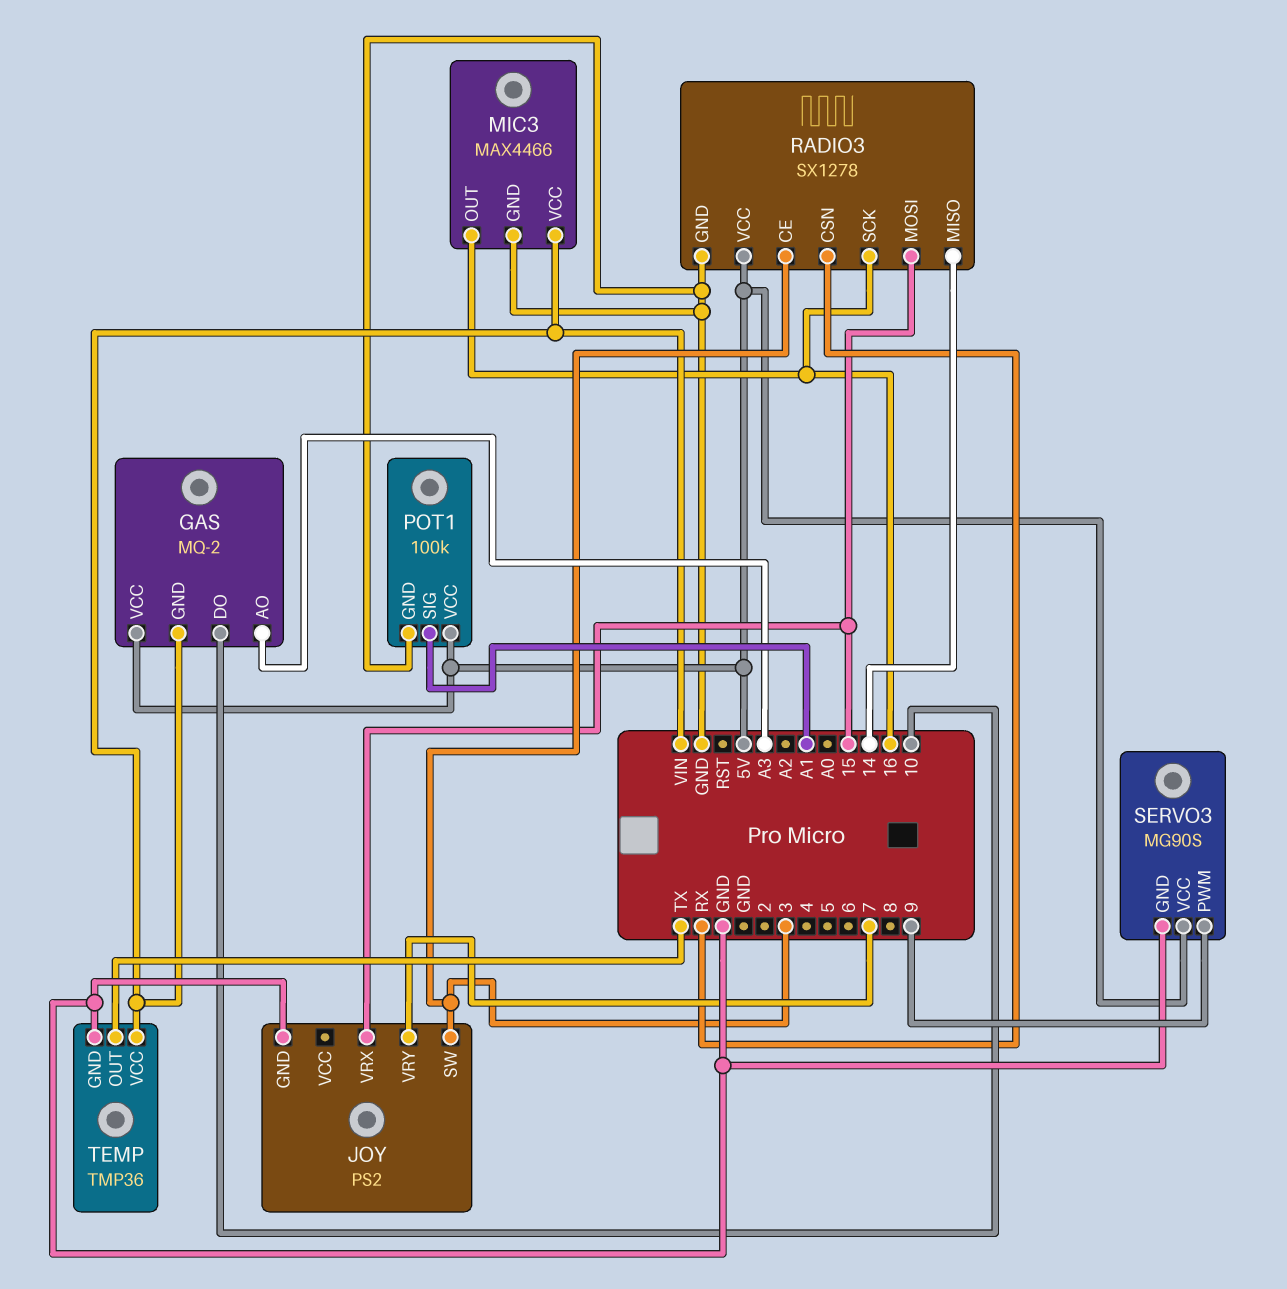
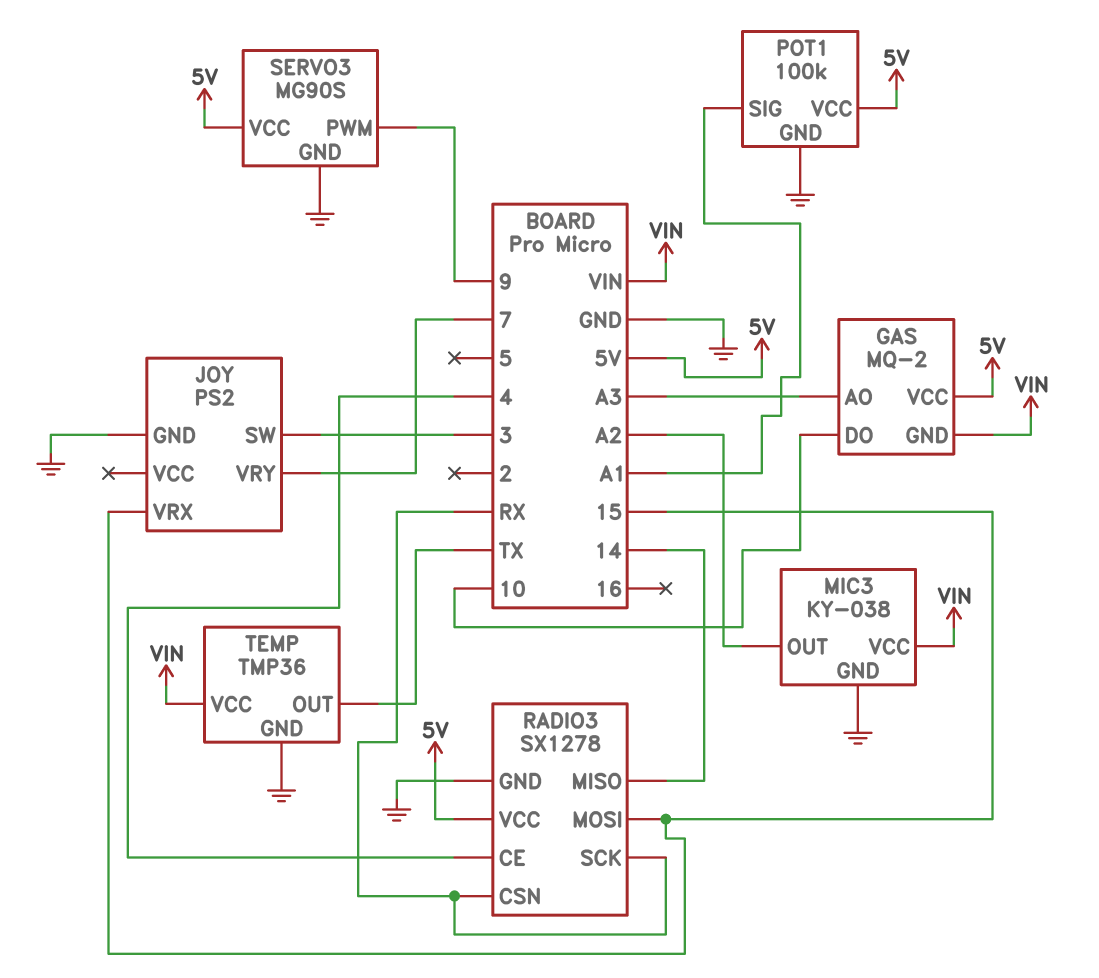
MIC3: MAX4466 -> KY-038
MIC3 pin OUT: 16 -> A2
RADIO3 pin CE: 3 -> 4
RADIO3 pin SCK: 16 -> RX

